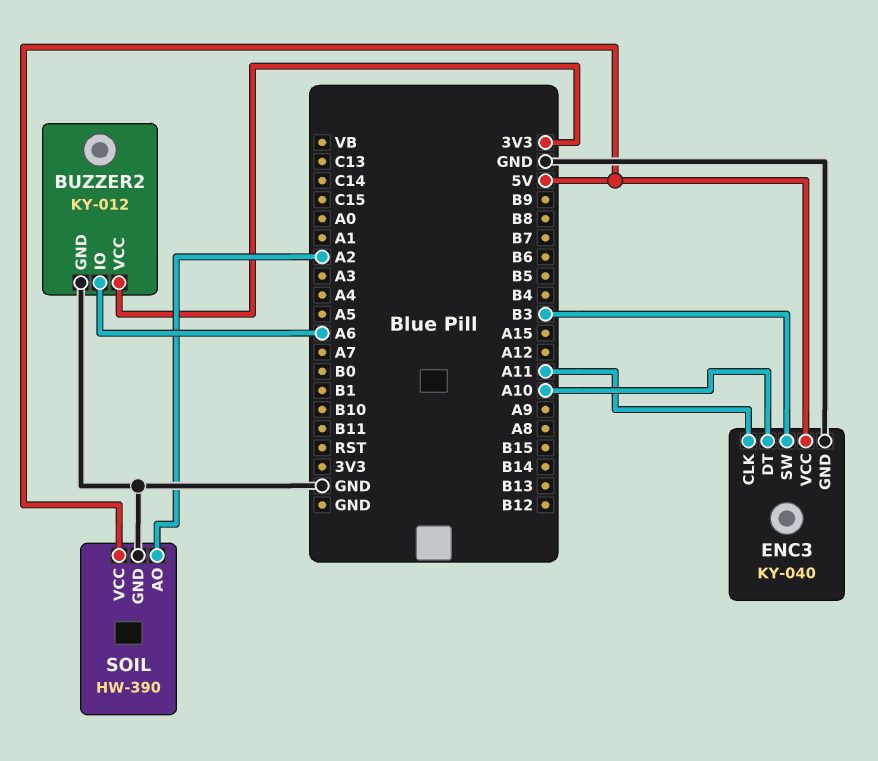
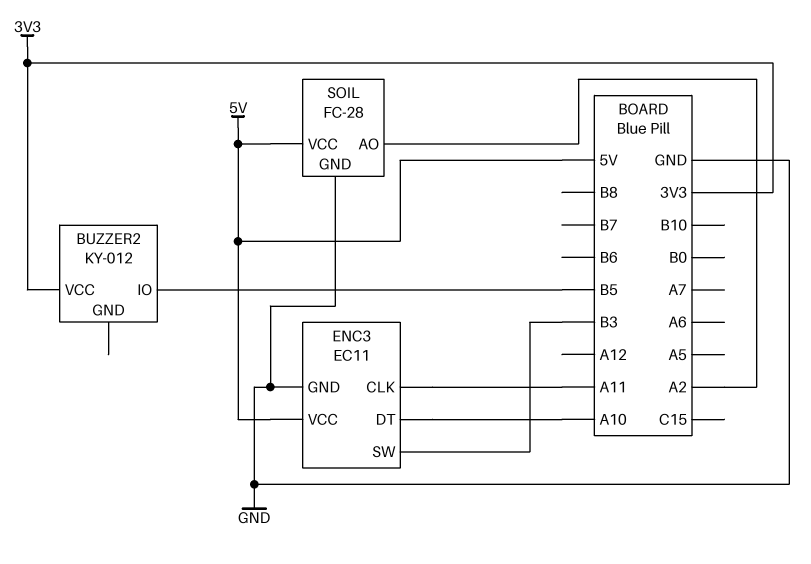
BUZZER2 pin GND: GND -> none
BUZZER2 pin IO: A6 -> B5
ENC3: KY-040 -> EC11
SOIL: HW-390 -> FC-28

